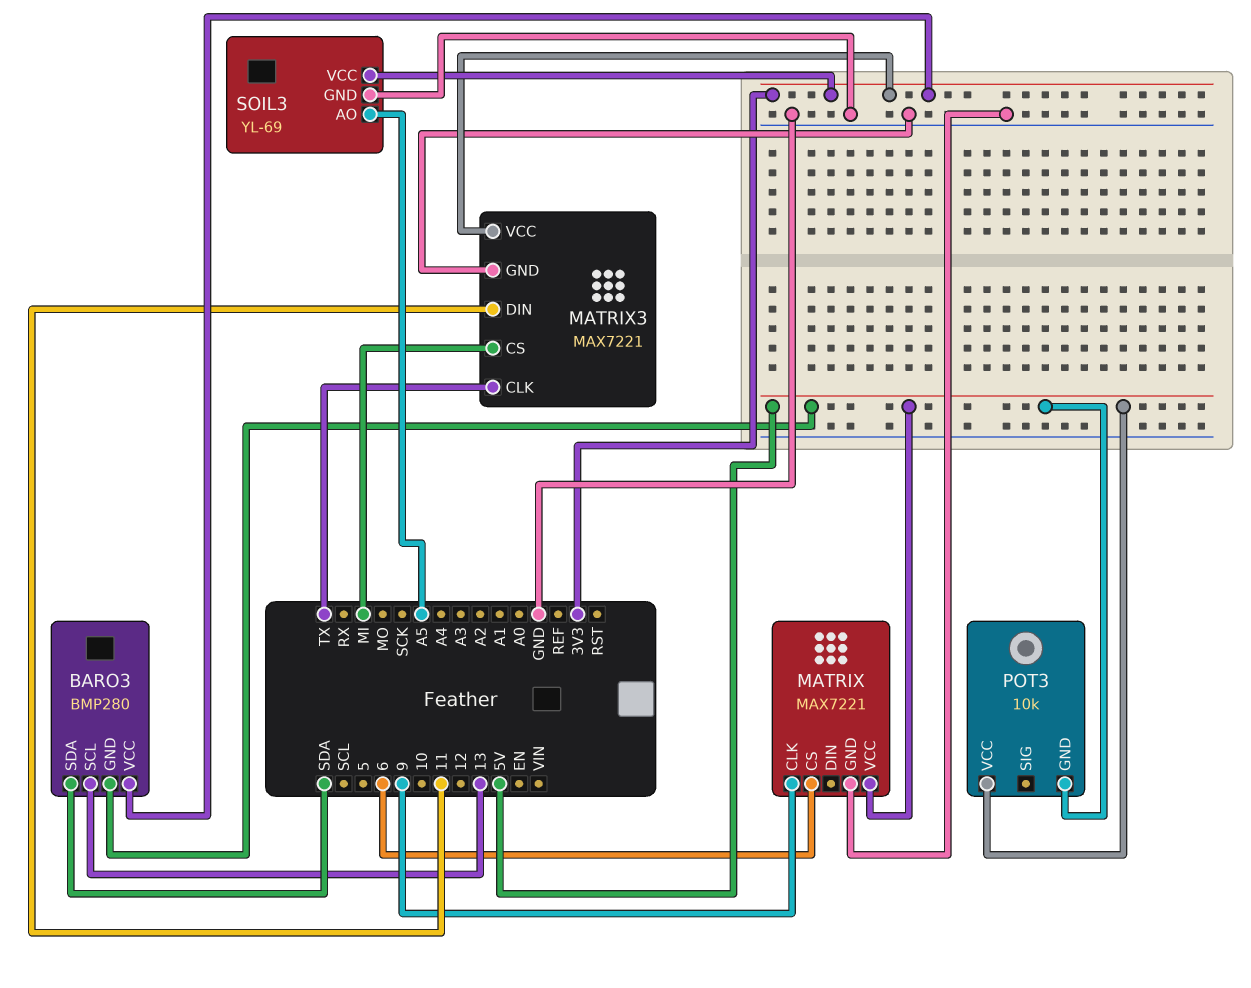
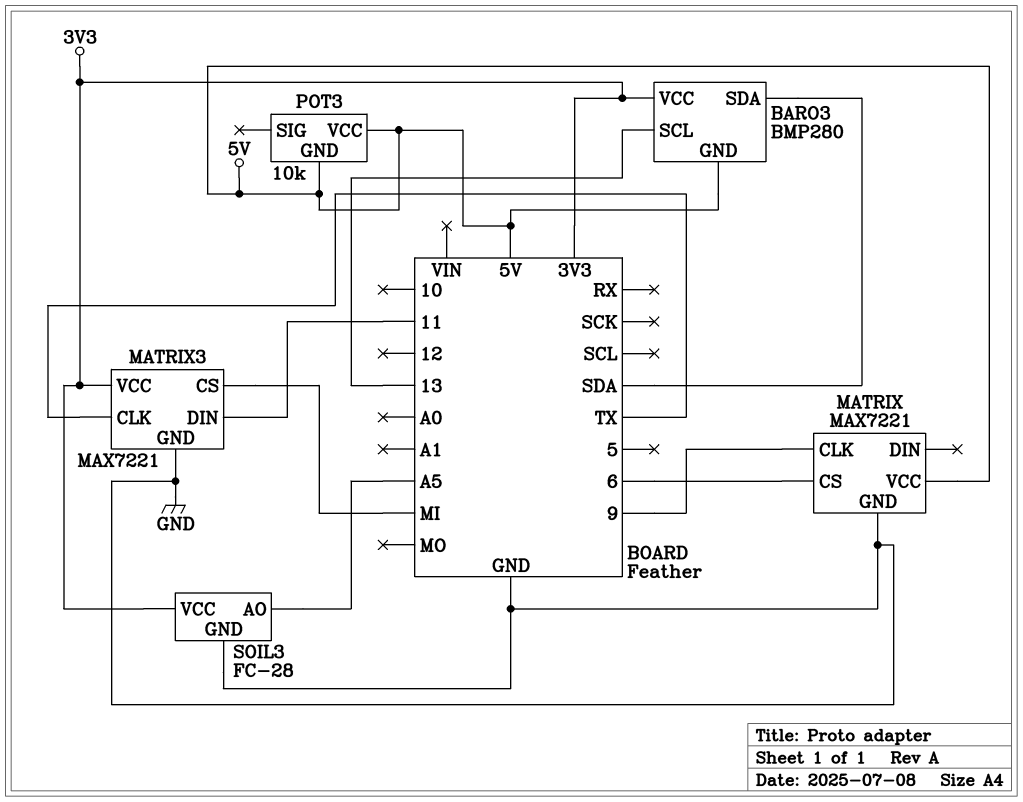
SOIL3: YL-69 -> FC-28

